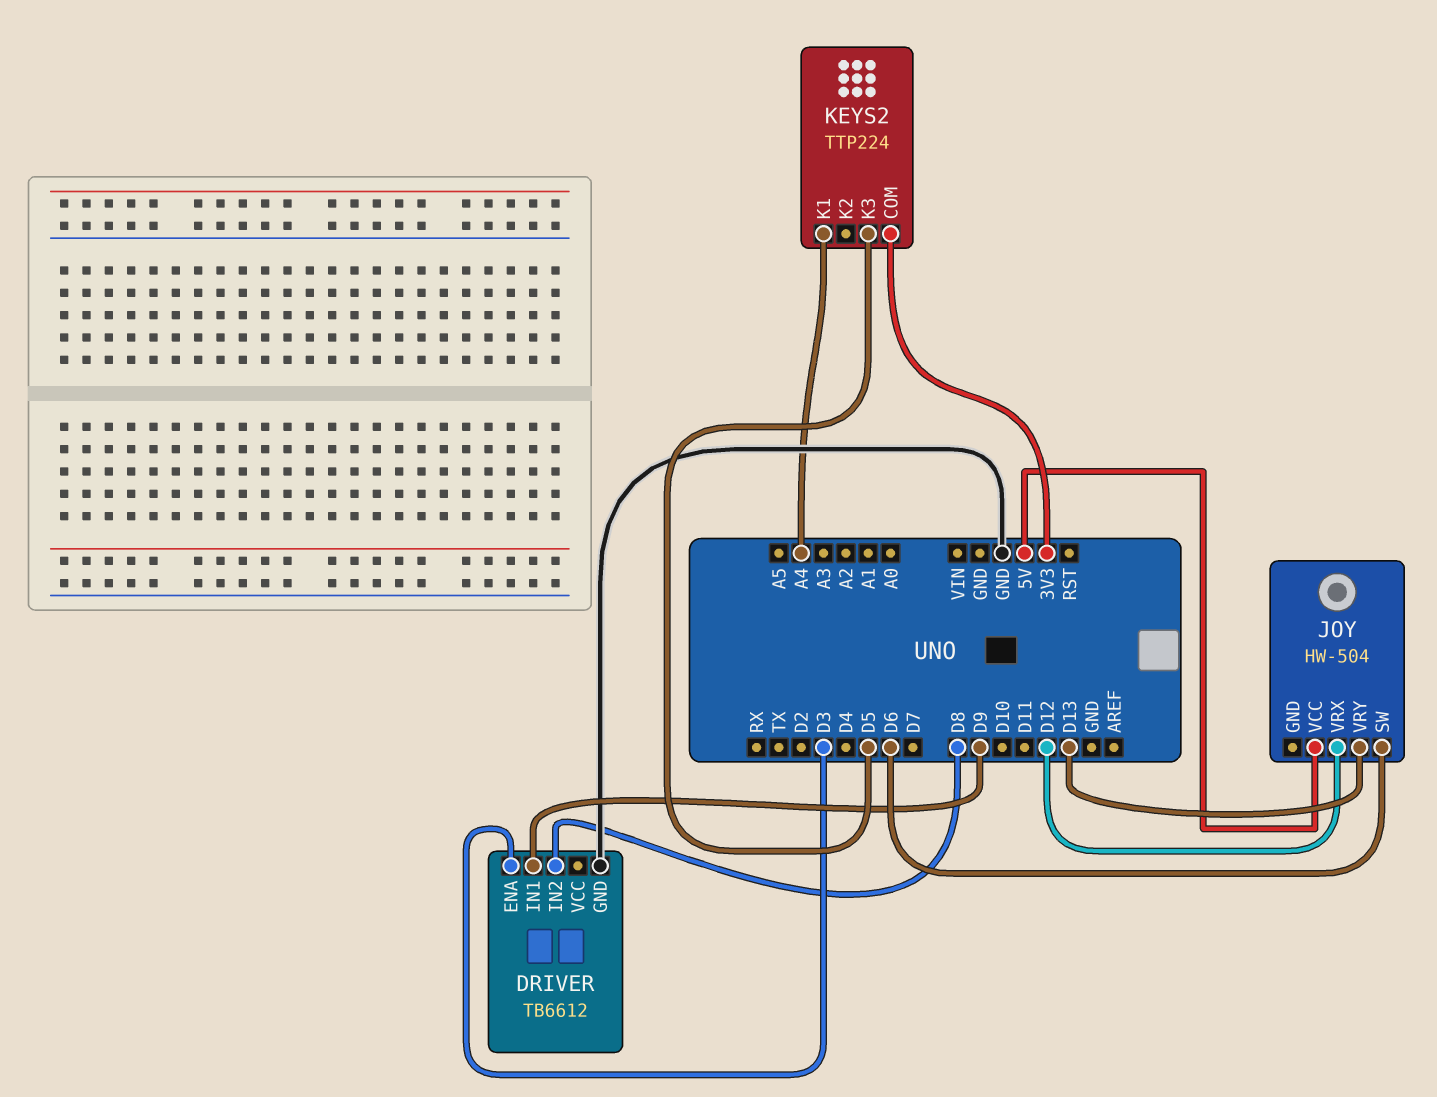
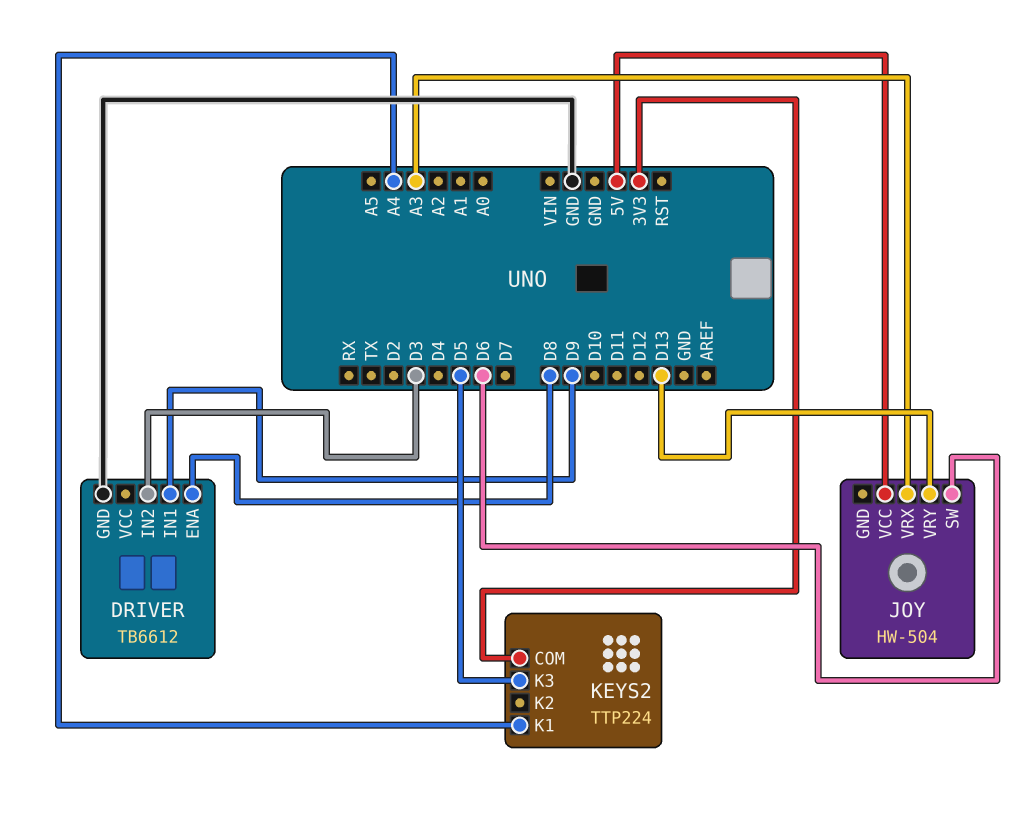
DRIVER pin ENA: D3 -> D8
DRIVER pin IN2: D8 -> D3
JOY pin VRX: D12 -> A3

